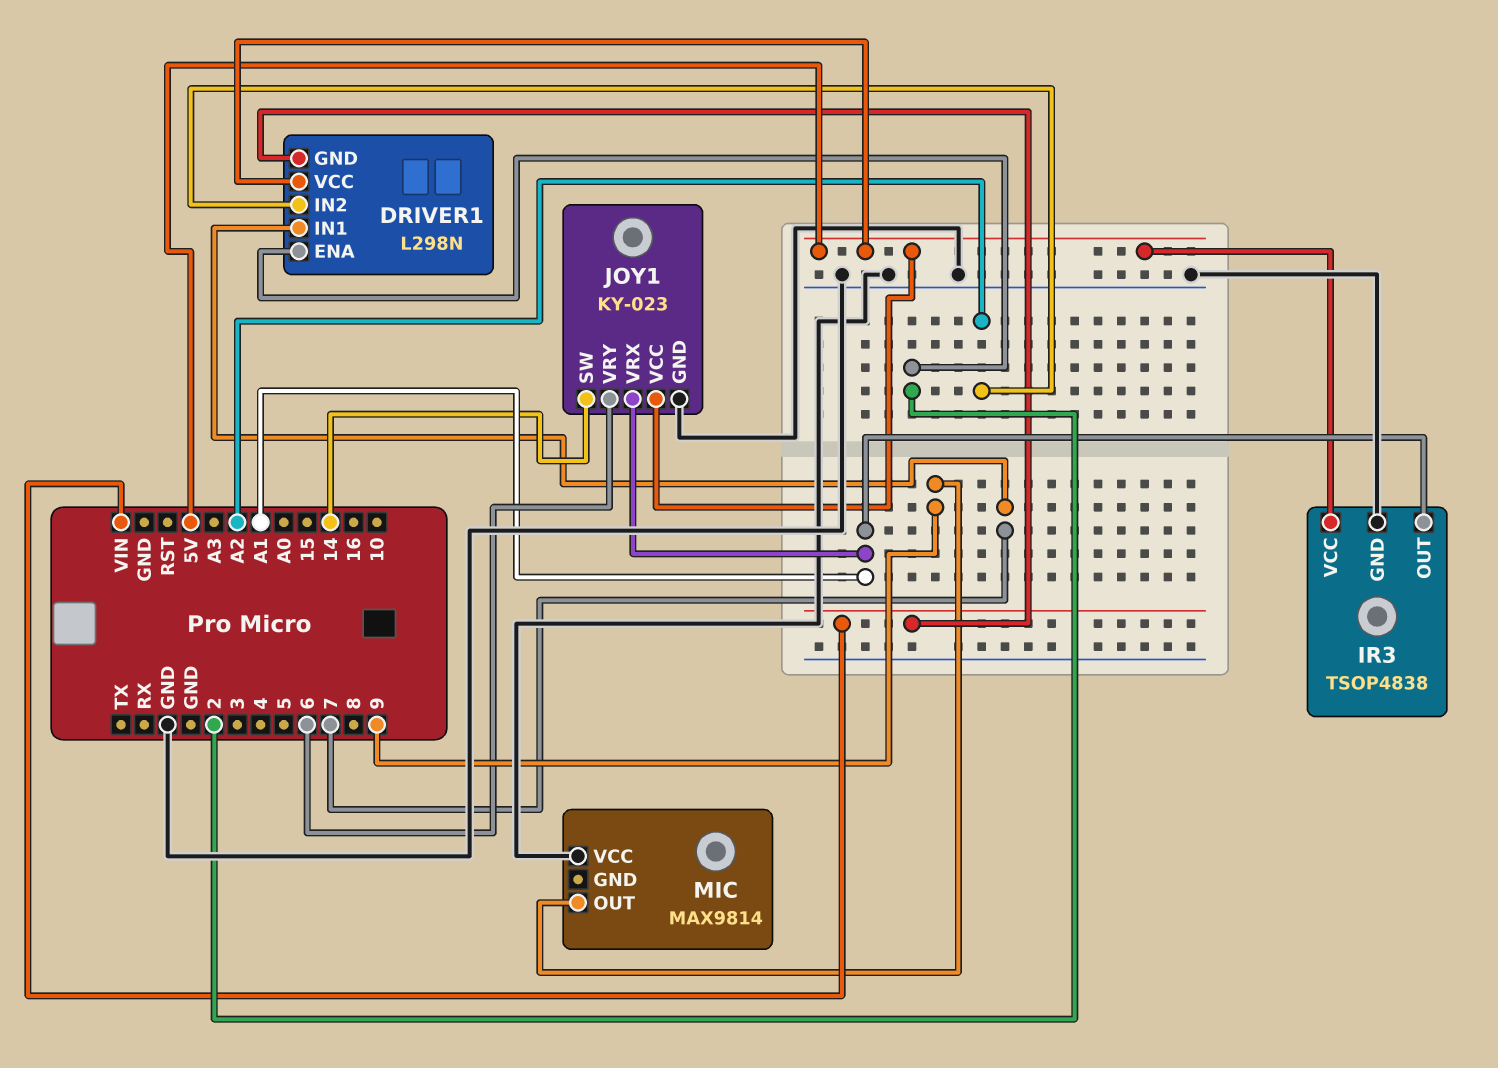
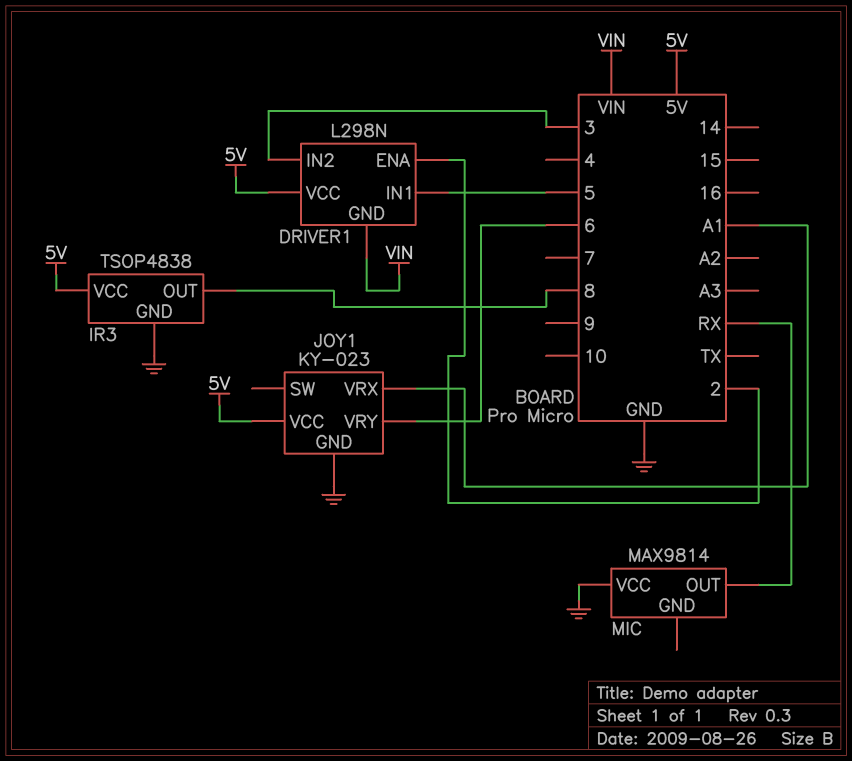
DRIVER1 pin IN1: 7 -> 5
DRIVER1 pin IN2: A2 -> 3
IR3 pin OUT: A1 -> 8
JOY1 pin SW: 14 -> none
MIC pin OUT: 9 -> RX

